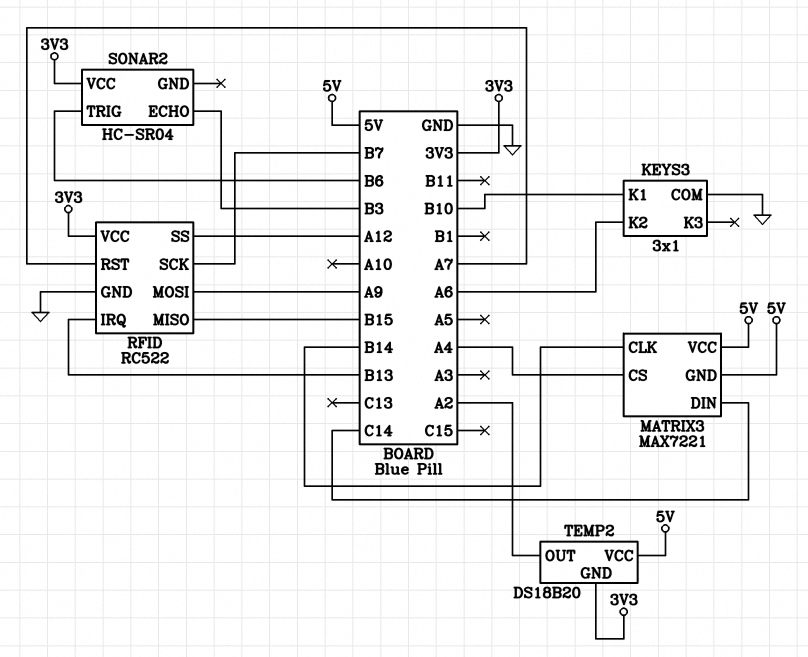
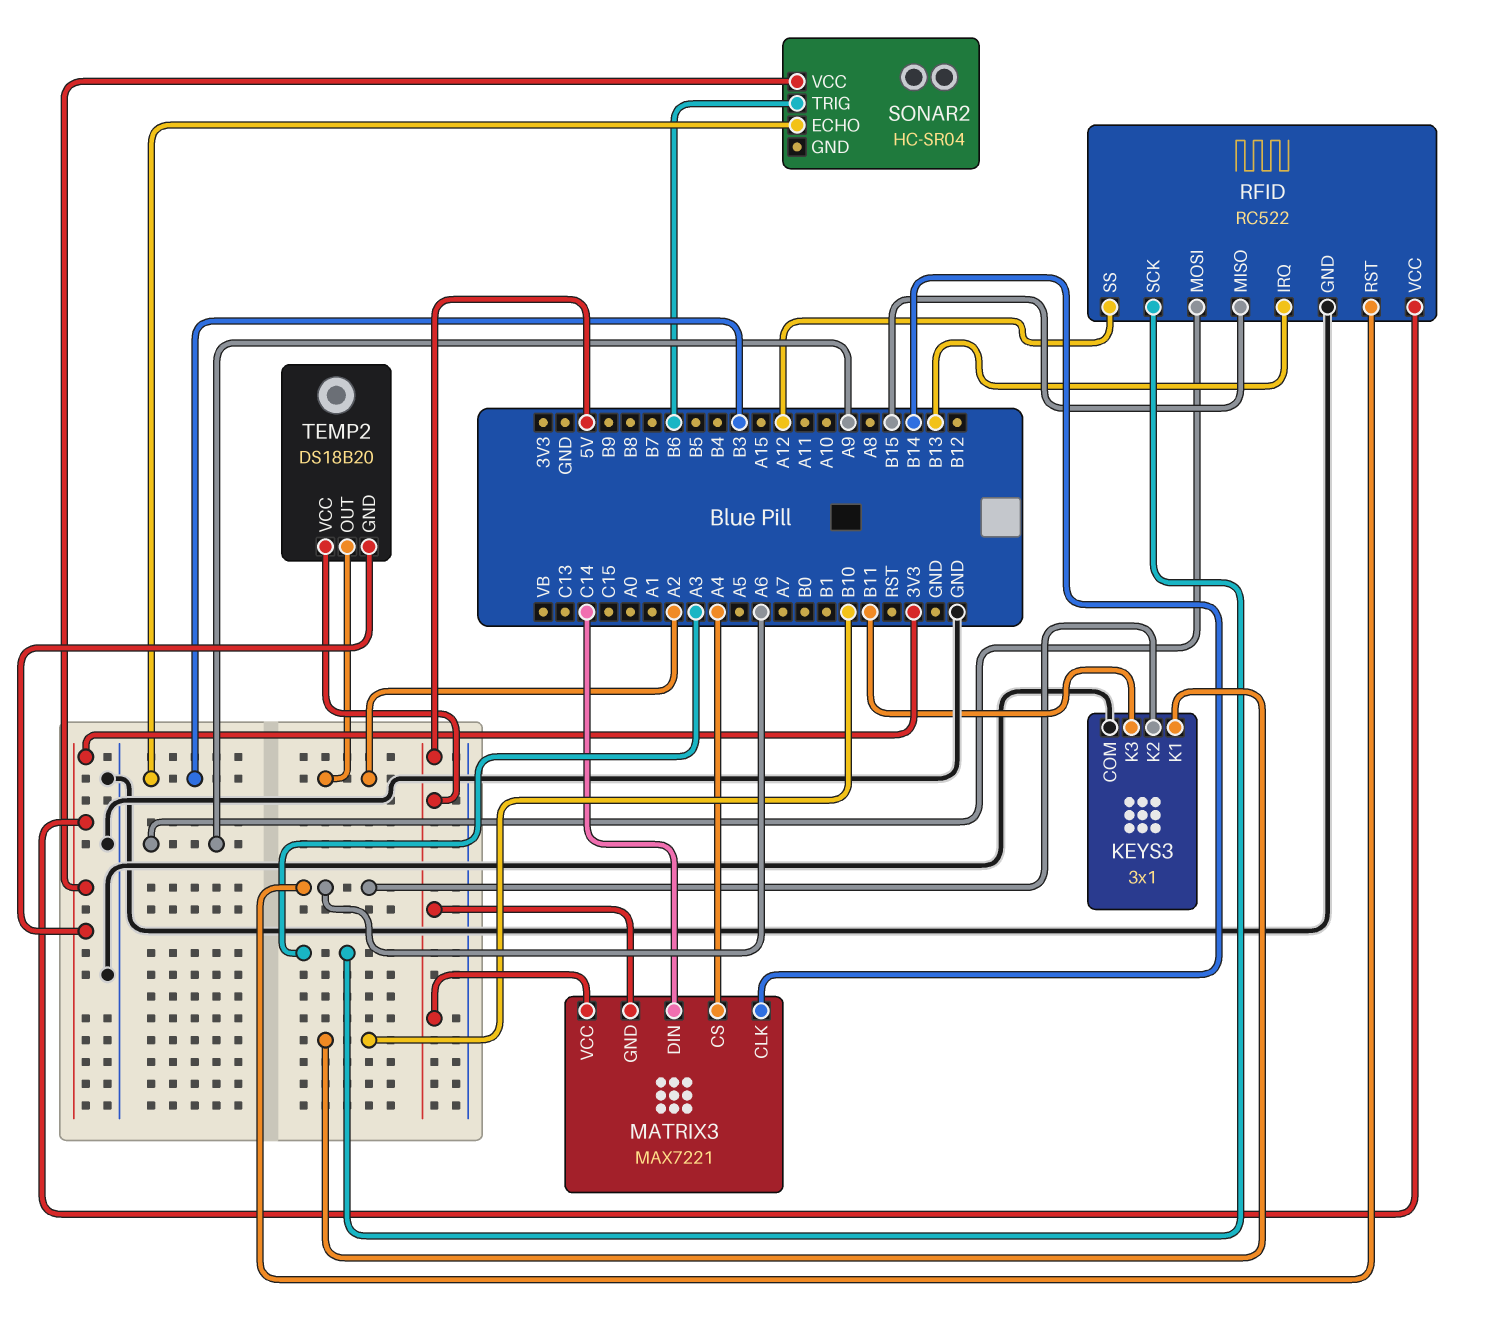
KEYS3 pin K3: none -> B11
RFID pin RST: A7 -> A6
RFID pin SCK: B7 -> A3

